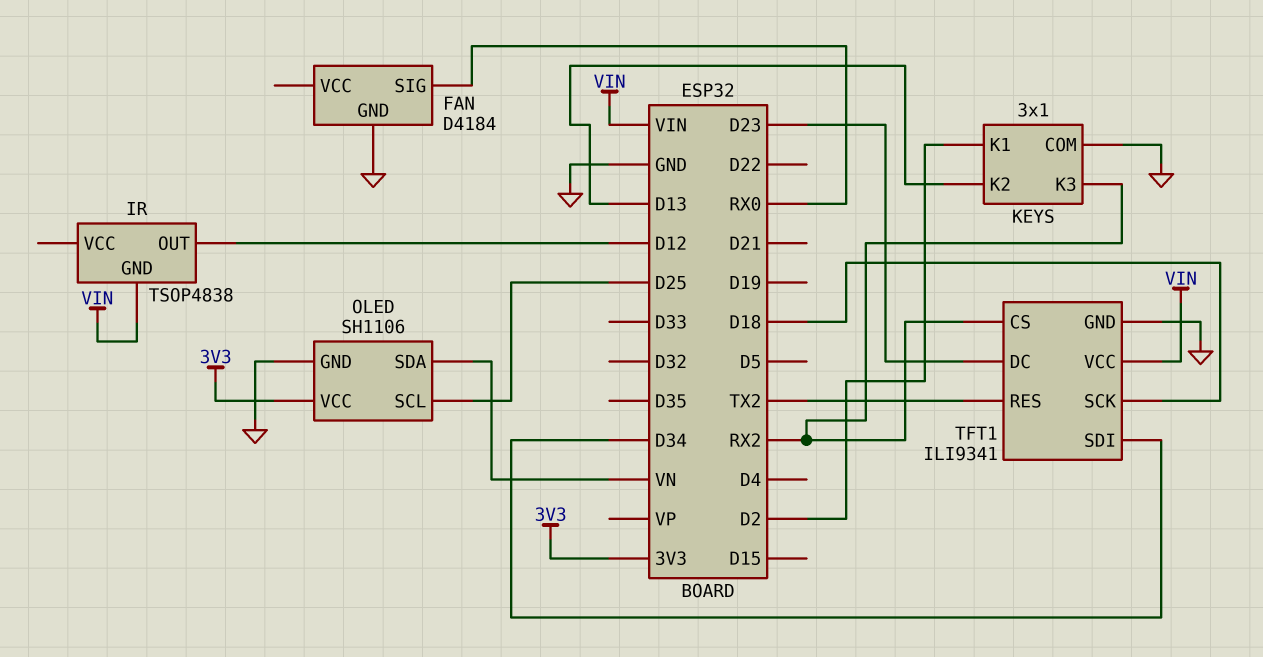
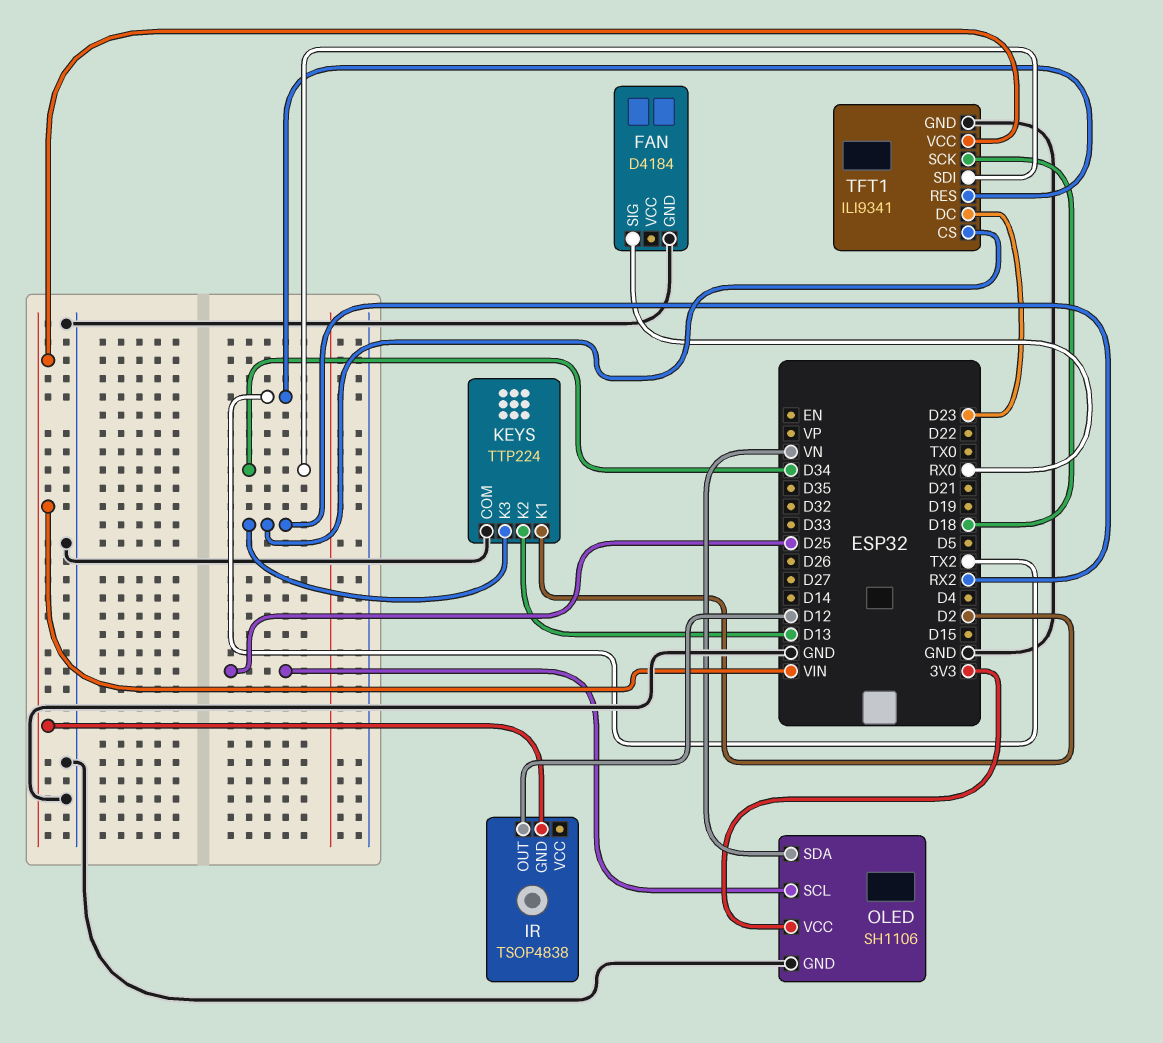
KEYS: 3x1 -> TTP224

